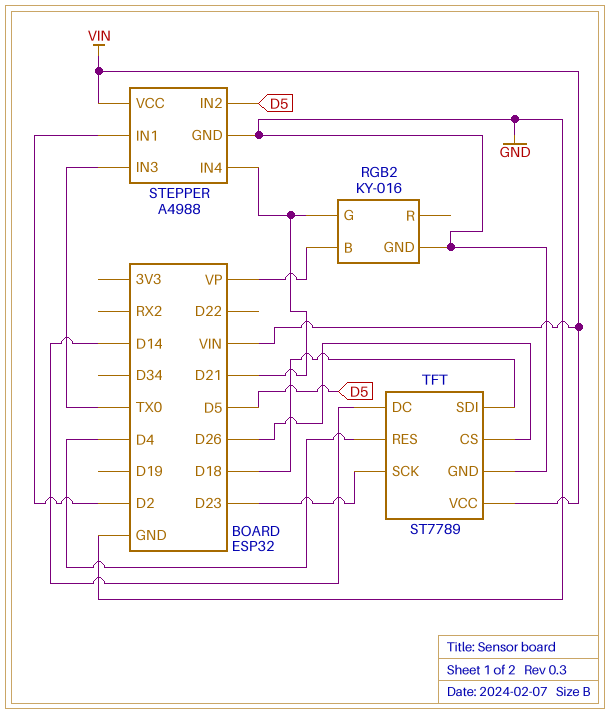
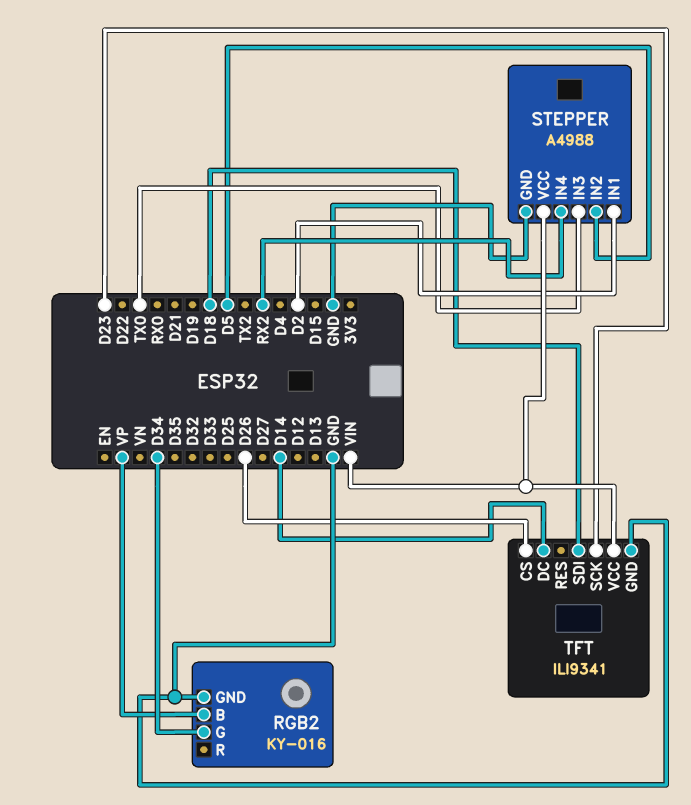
RGB2 pin G: D21 -> D34
STEPPER pin IN4: D21 -> RX2
TFT: ST7789 -> ILI9341
TFT pin RES: D4 -> none

